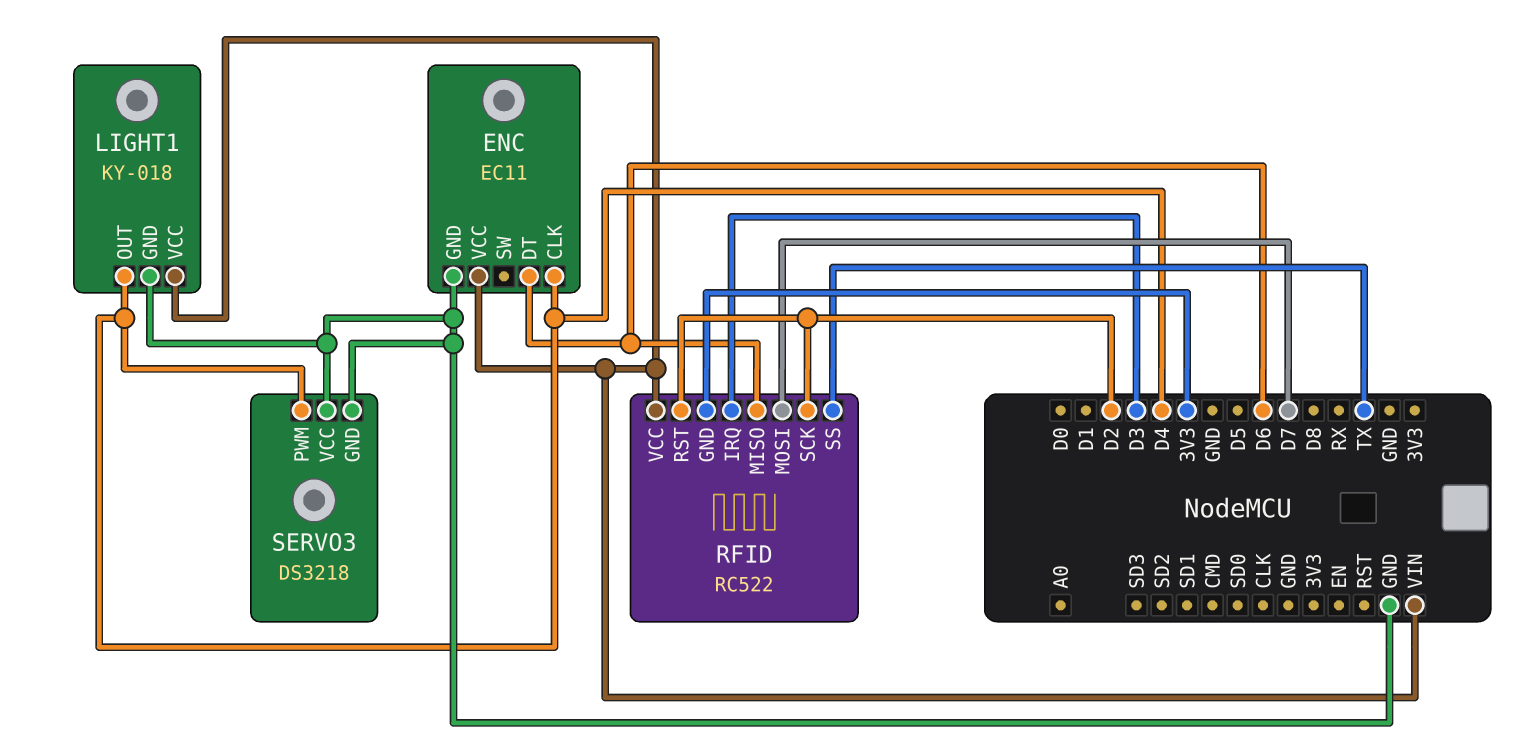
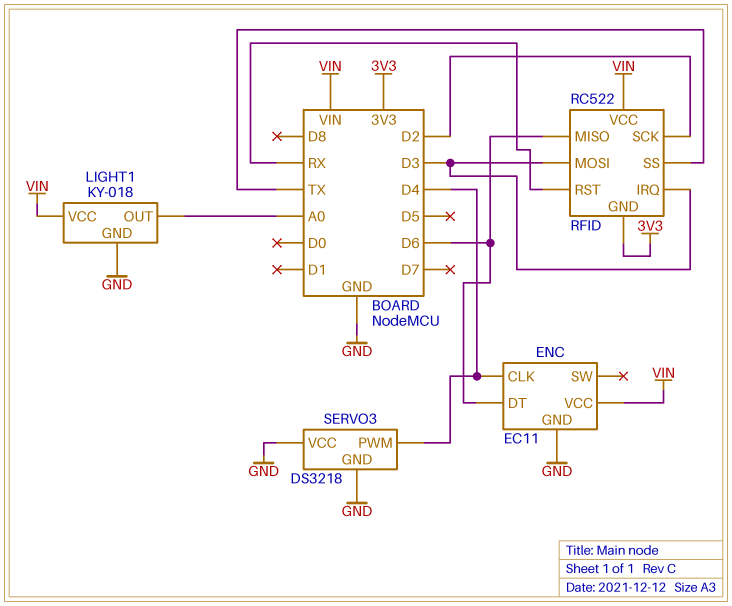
LIGHT1 pin OUT: D4 -> A0
RFID pin MOSI: D7 -> D3
RFID pin RST: D2 -> RX

